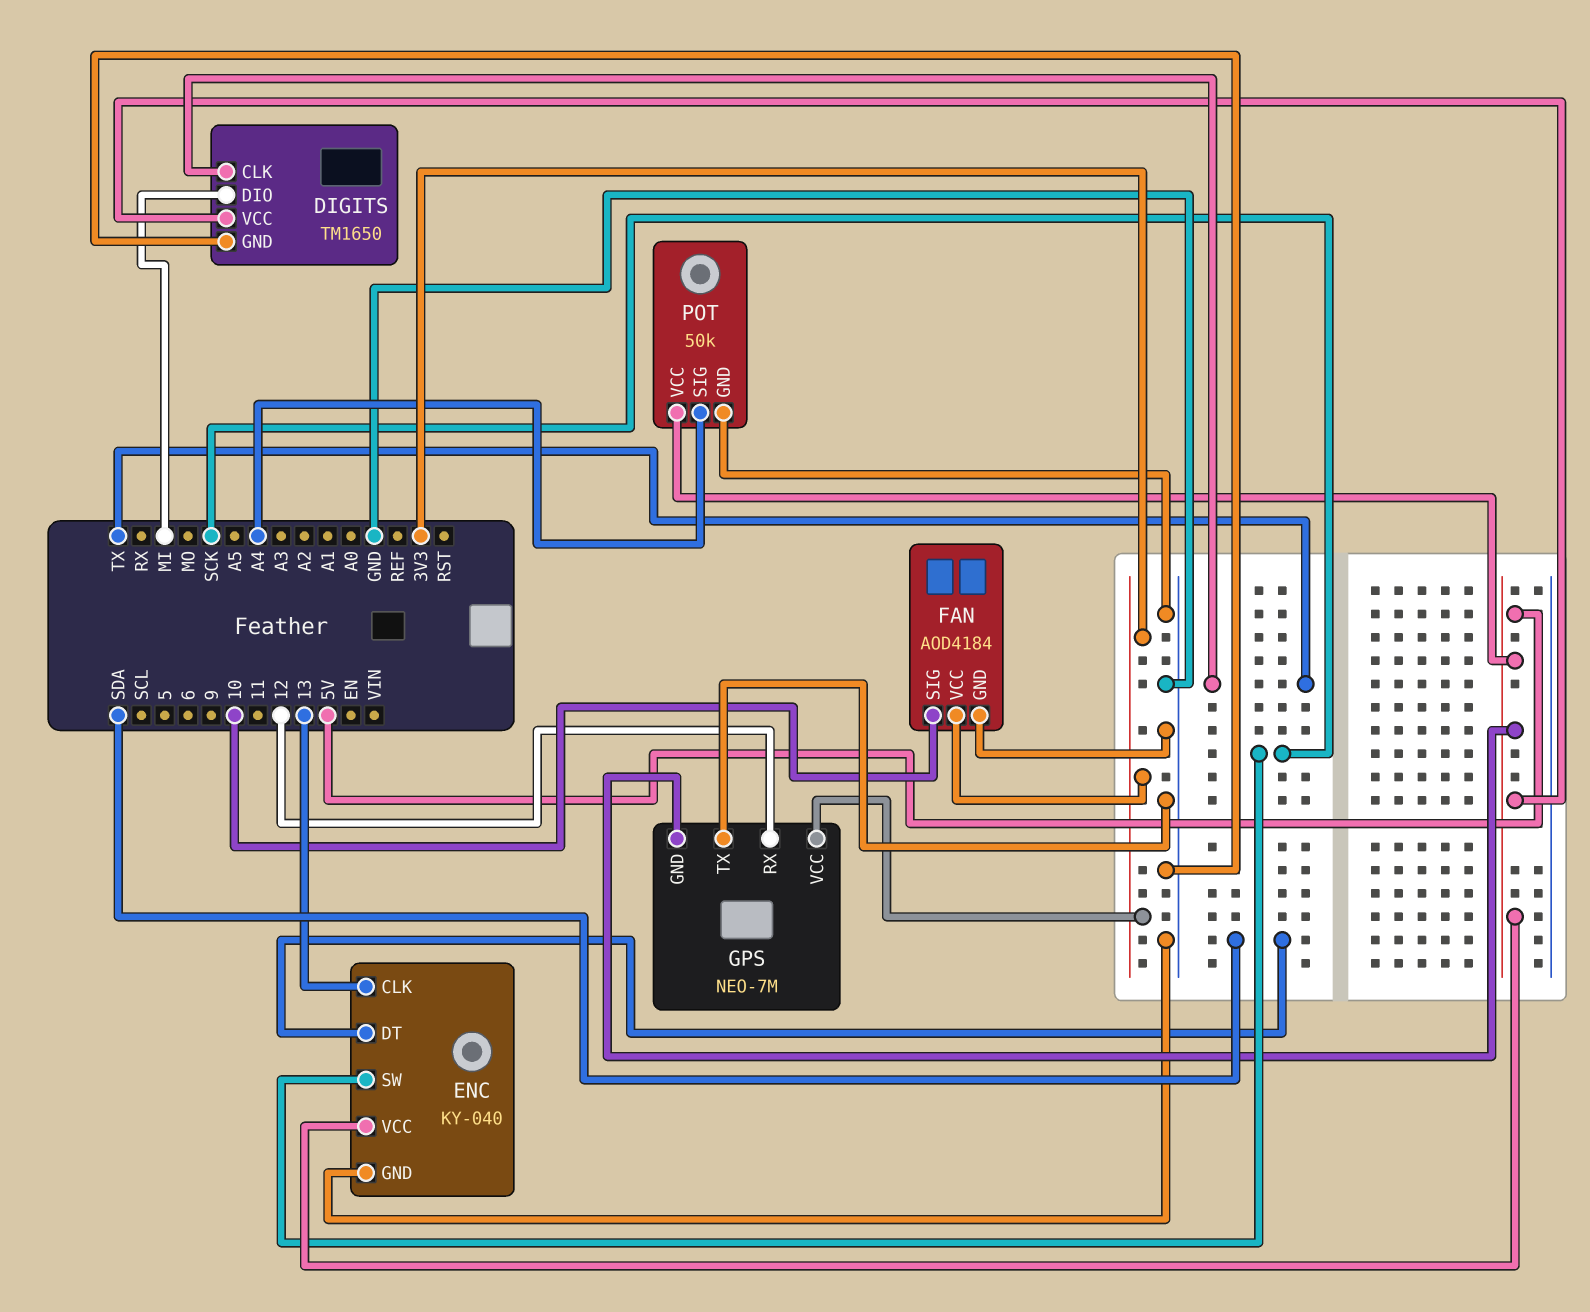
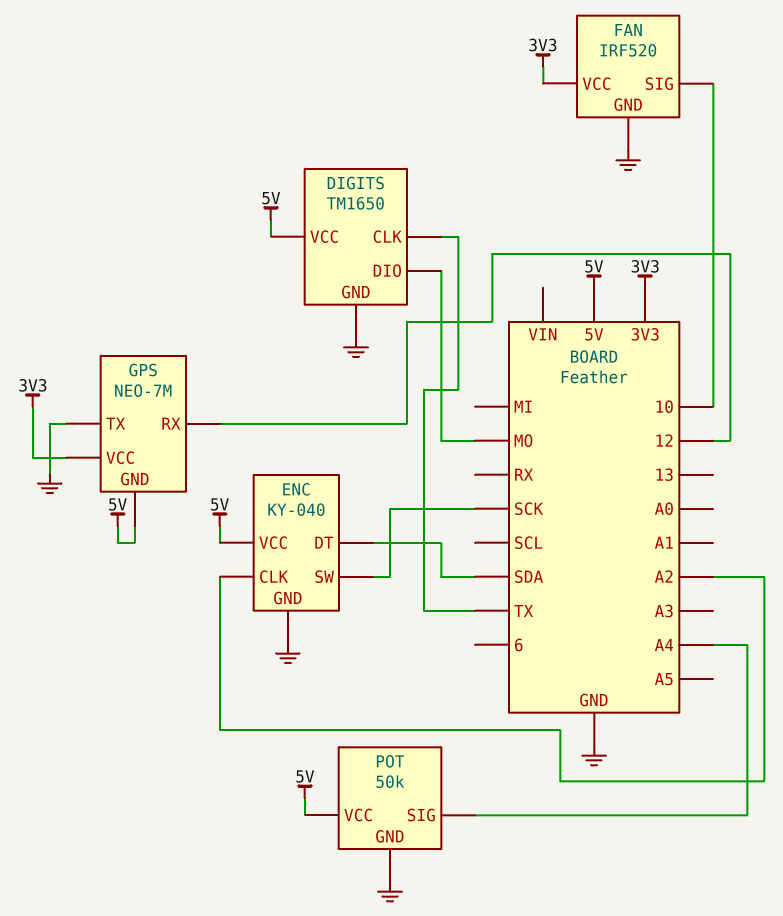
DIGITS pin DIO: MI -> MO
ENC pin CLK: 13 -> A2
FAN: AOD4184 -> IRF520

